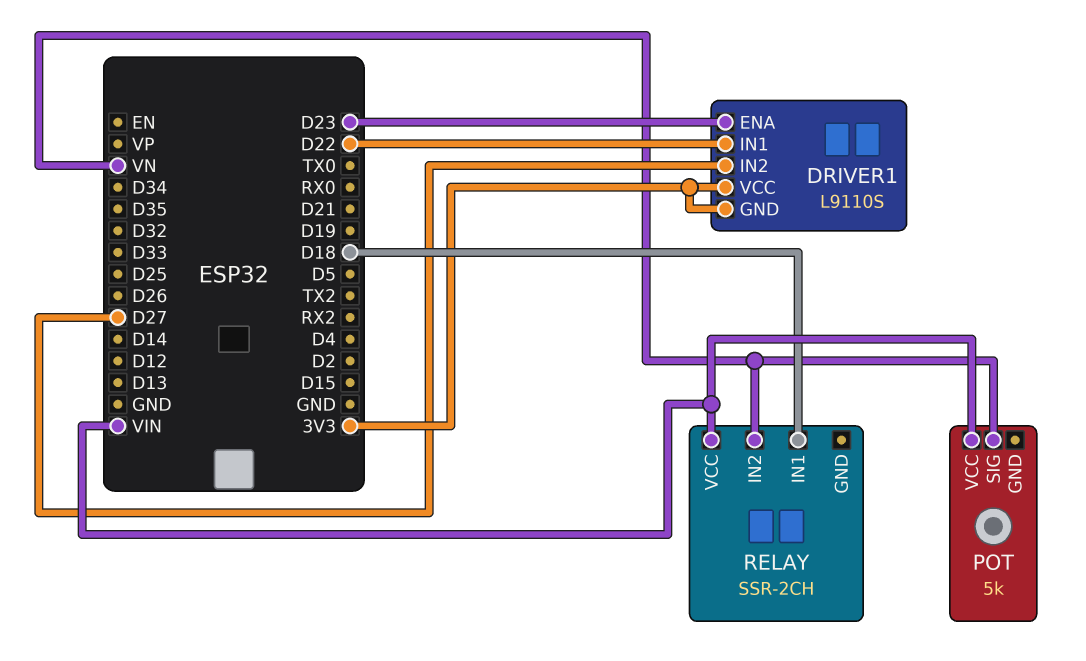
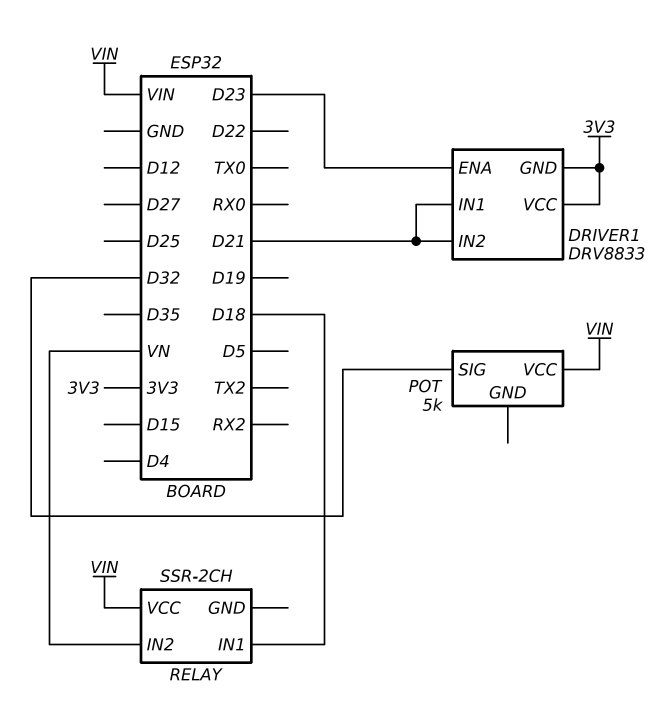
DRIVER1: L9110S -> DRV8833
DRIVER1 pin IN1: D22 -> D21
DRIVER1 pin IN2: D27 -> D21
POT pin SIG: VN -> D32

